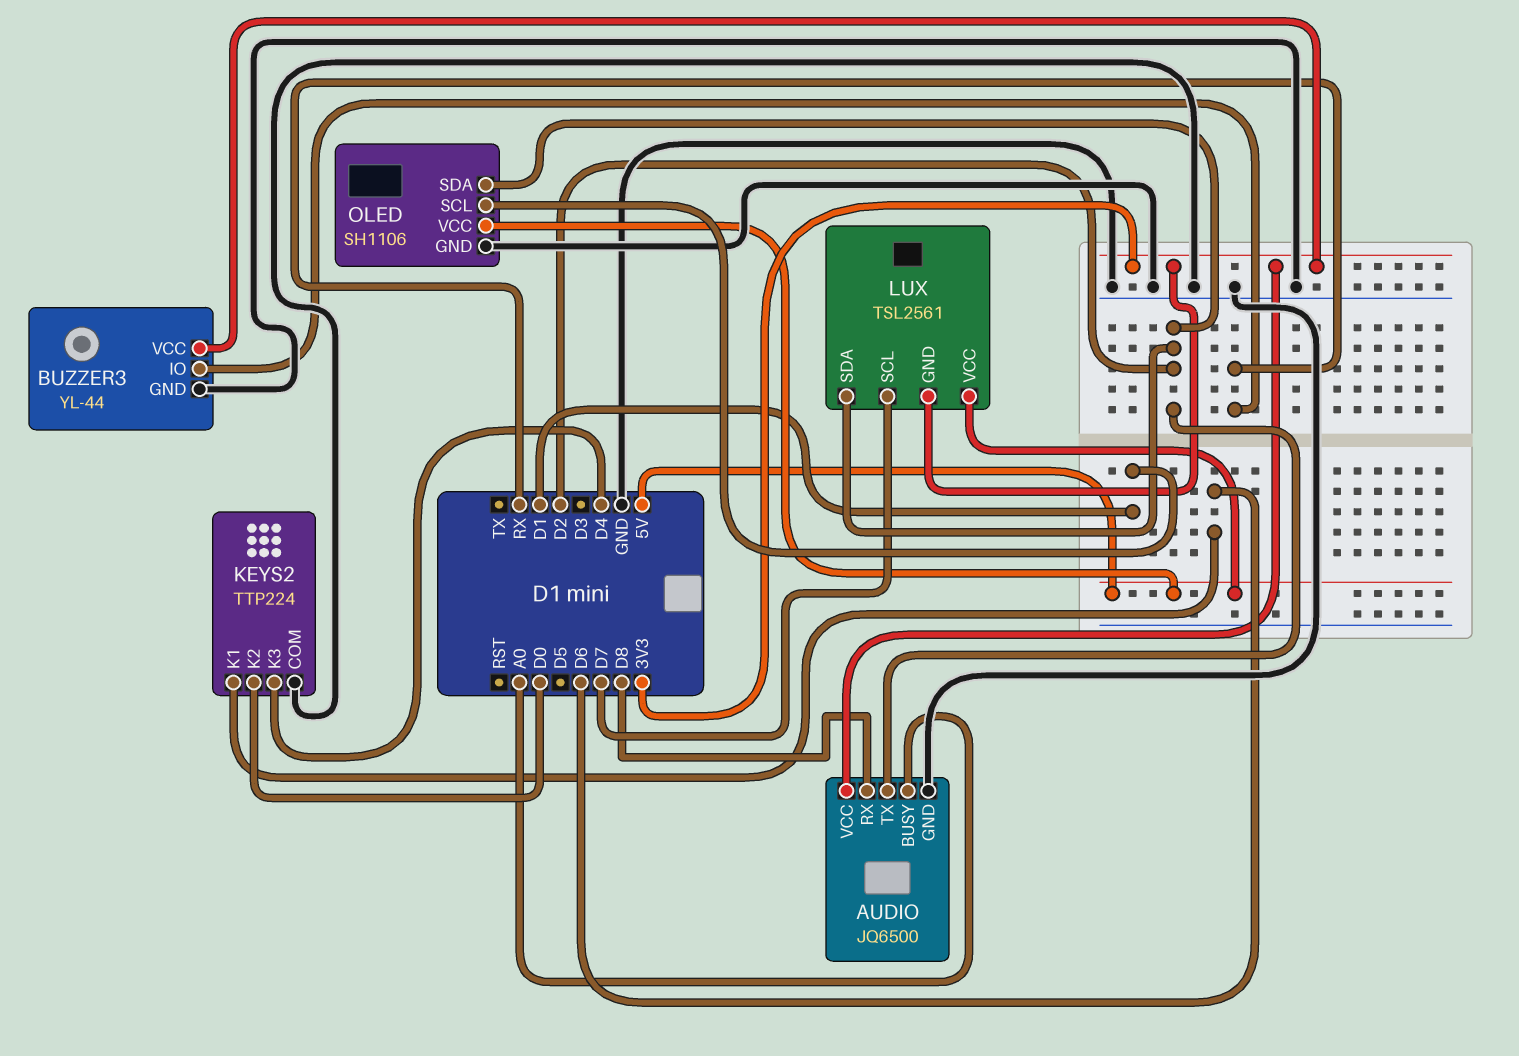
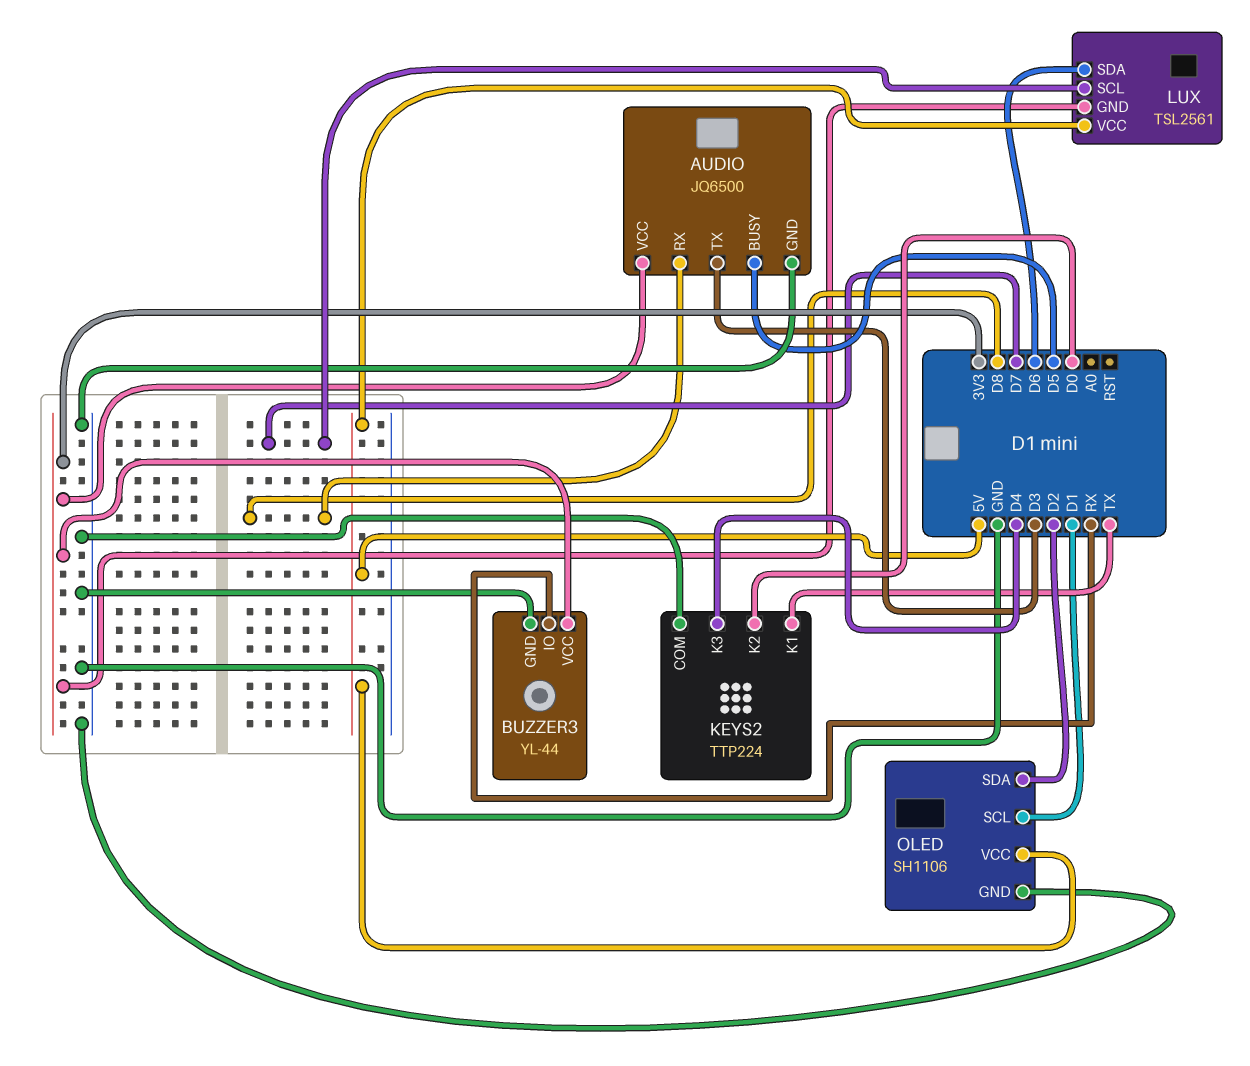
AUDIO pin BUSY: A0 -> D5
AUDIO pin TX: D2 -> D3
KEYS2 pin K1: D6 -> TX
LUX pin SDA: D2 -> D6

